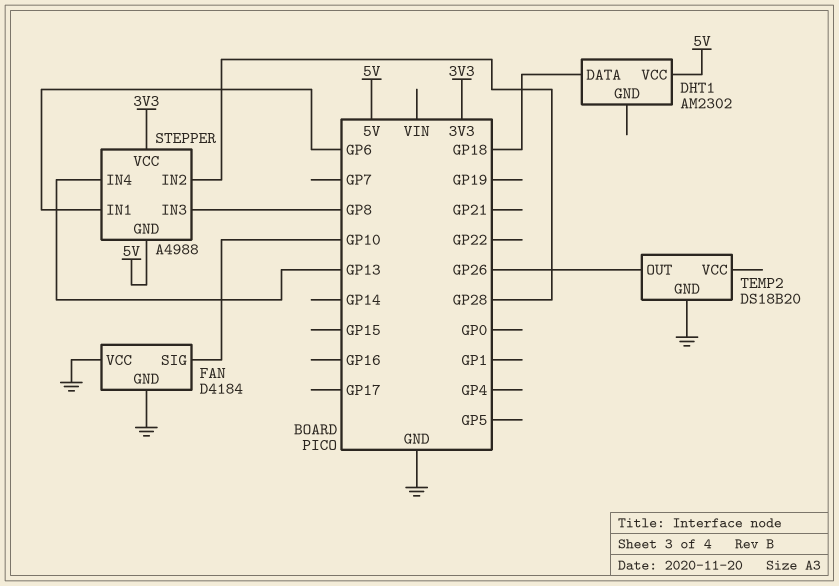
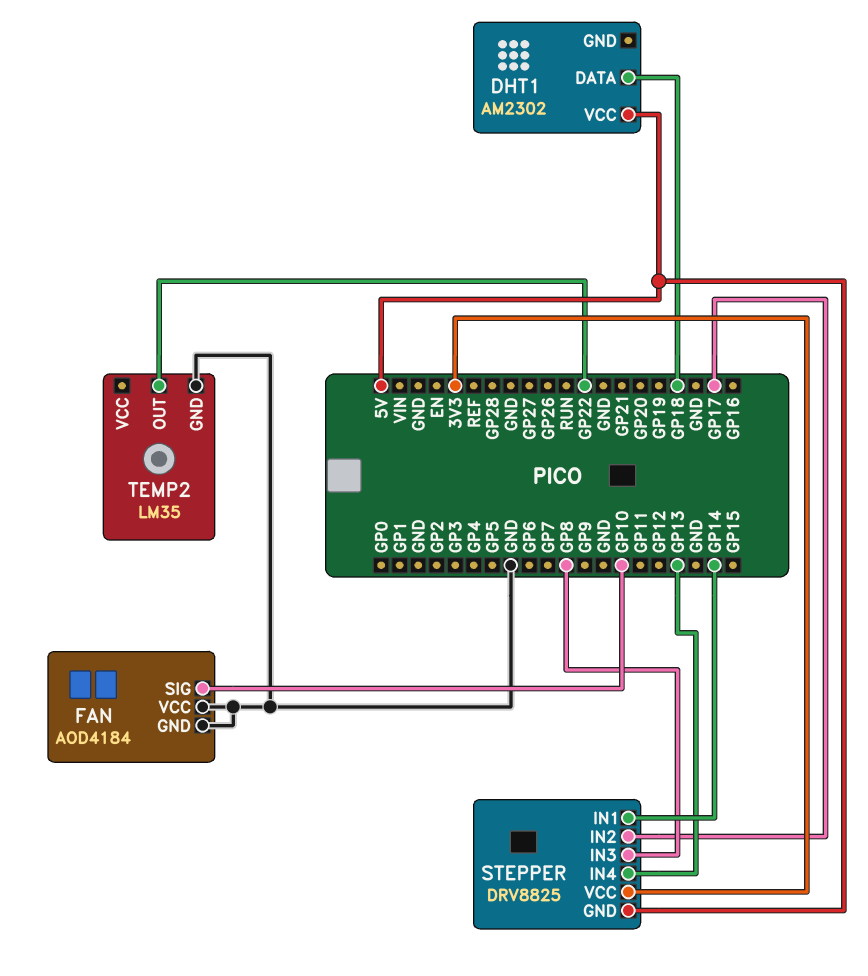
FAN: D4184 -> AOD4184
STEPPER: A4988 -> DRV8825
STEPPER pin IN1: GP6 -> GP14
STEPPER pin IN2: GP28 -> GP17
TEMP2: DS18B20 -> LM35
TEMP2 pin OUT: GP26 -> GP22

